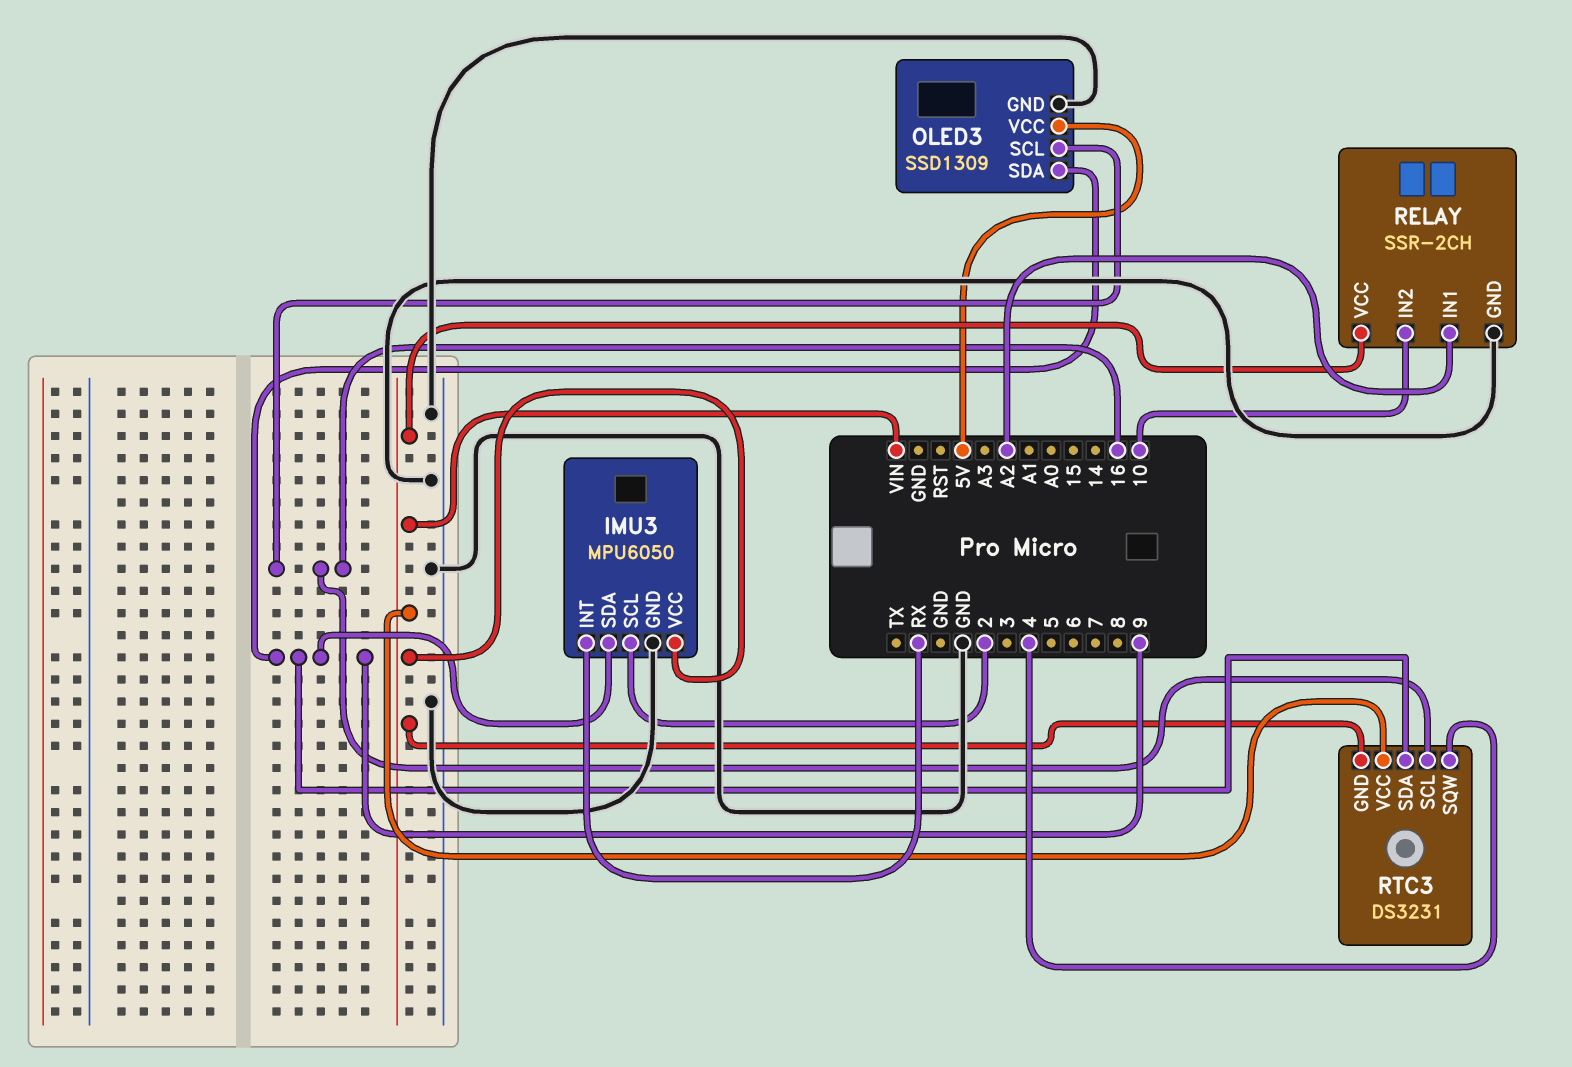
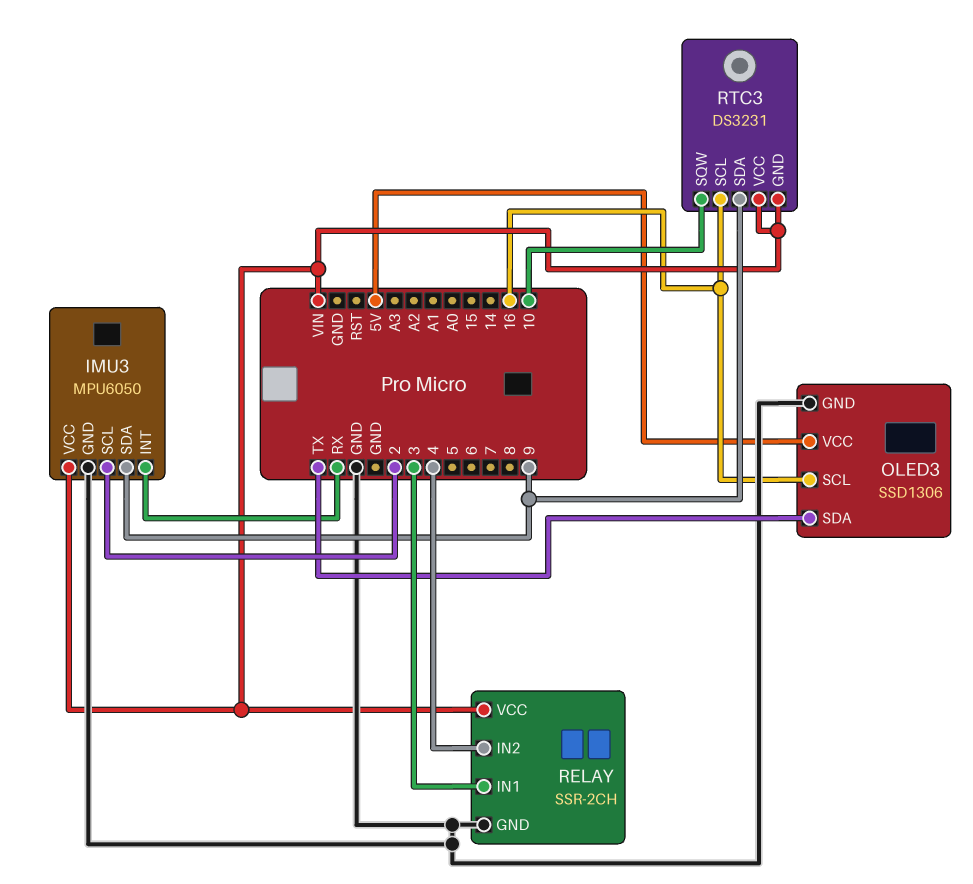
OLED3: SSD1309 -> SSD1306
OLED3 pin SDA: 9 -> TX
RELAY pin IN1: A2 -> 3
RELAY pin IN2: 10 -> 4
RTC3 pin SQW: 4 -> 10

